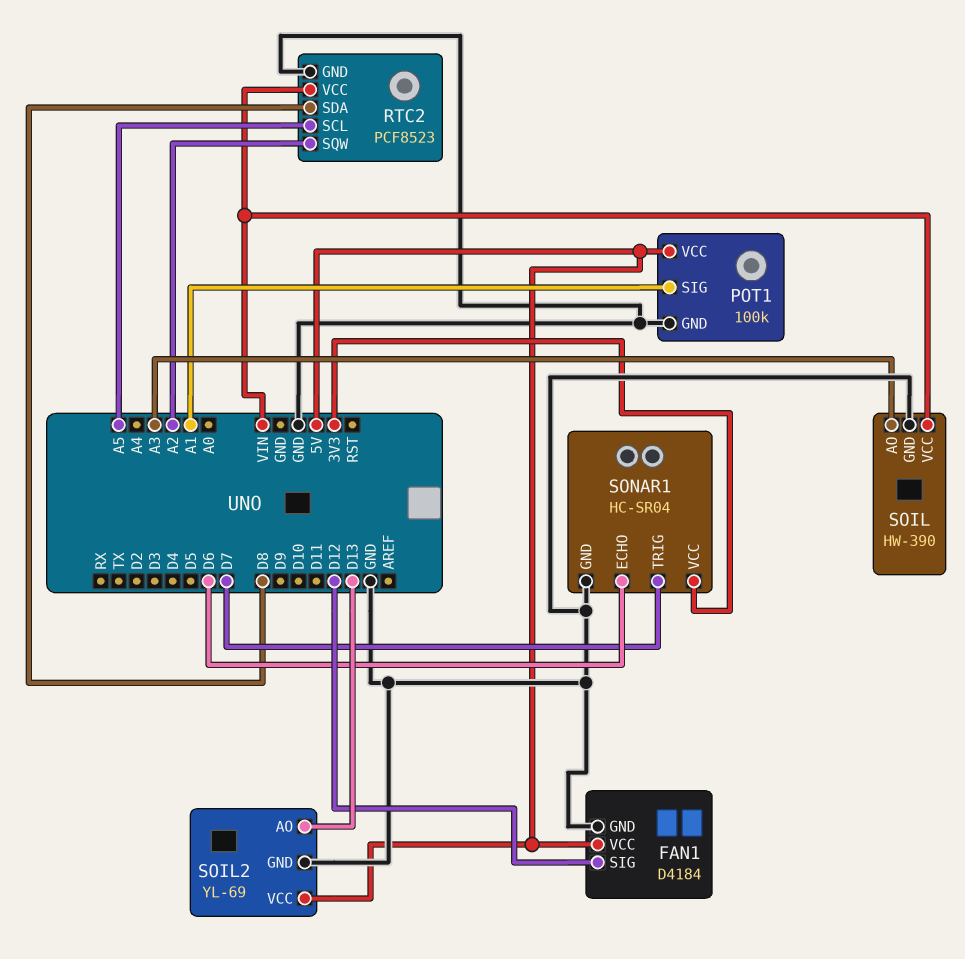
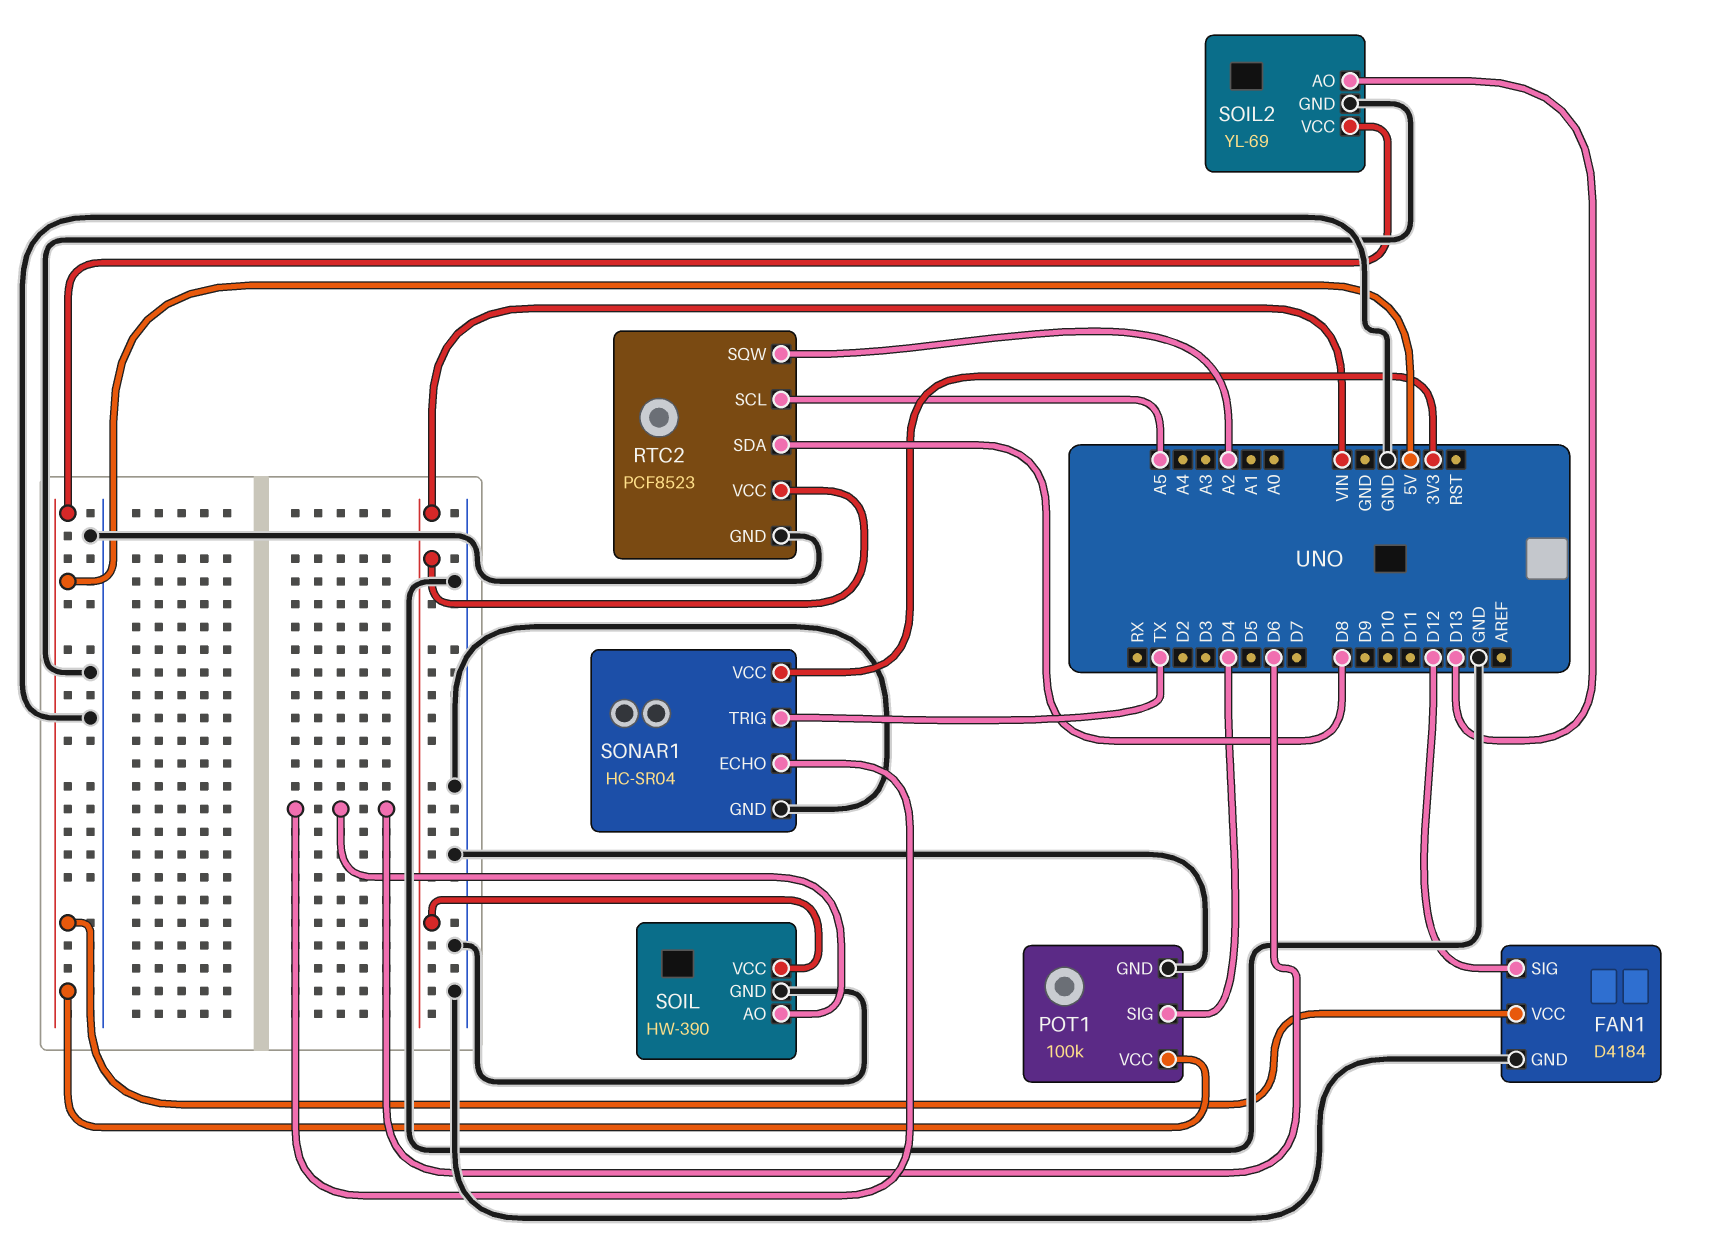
POT1 pin SIG: A1 -> D4
SOIL pin AO: A3 -> D6
SONAR1 pin TRIG: D7 -> TX

